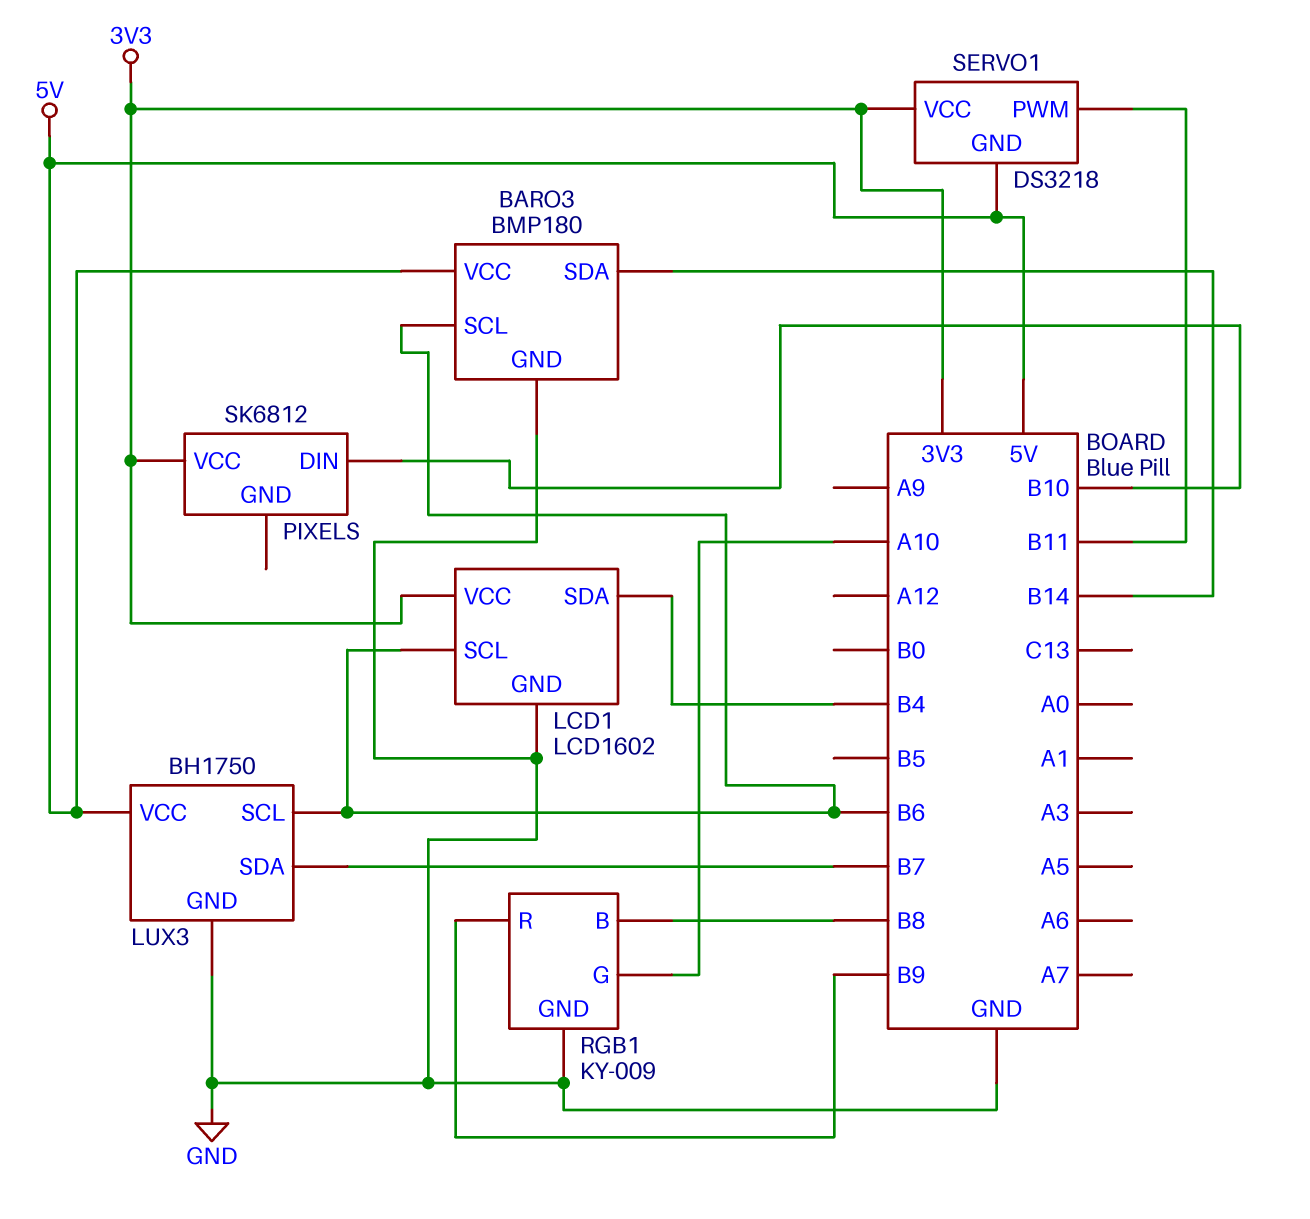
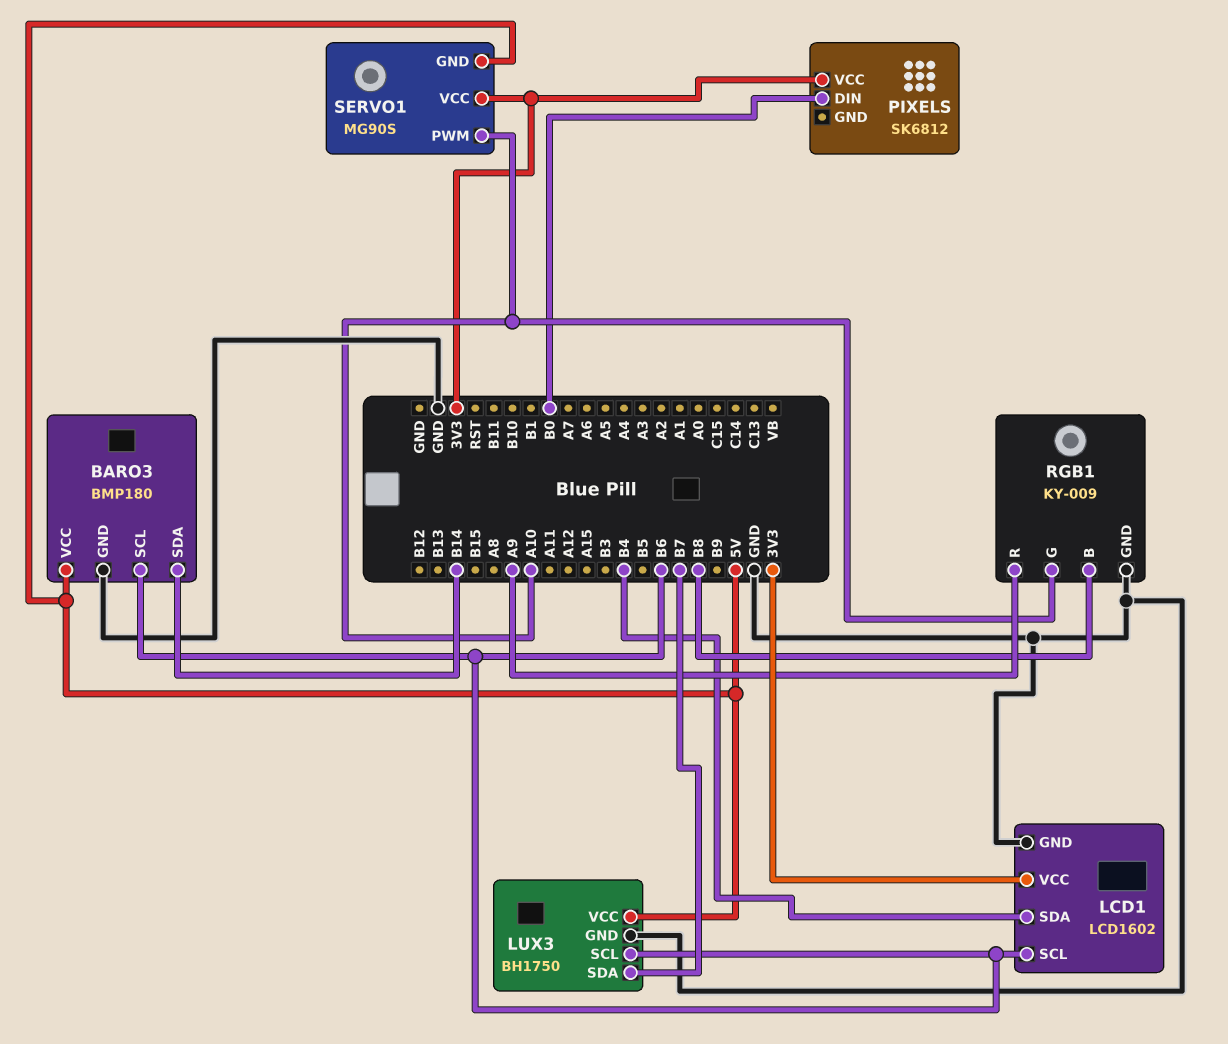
PIXELS pin DIN: B10 -> B0
RGB1 pin R: B9 -> A9
SERVO1: DS3218 -> MG90S
SERVO1 pin PWM: B11 -> A10

